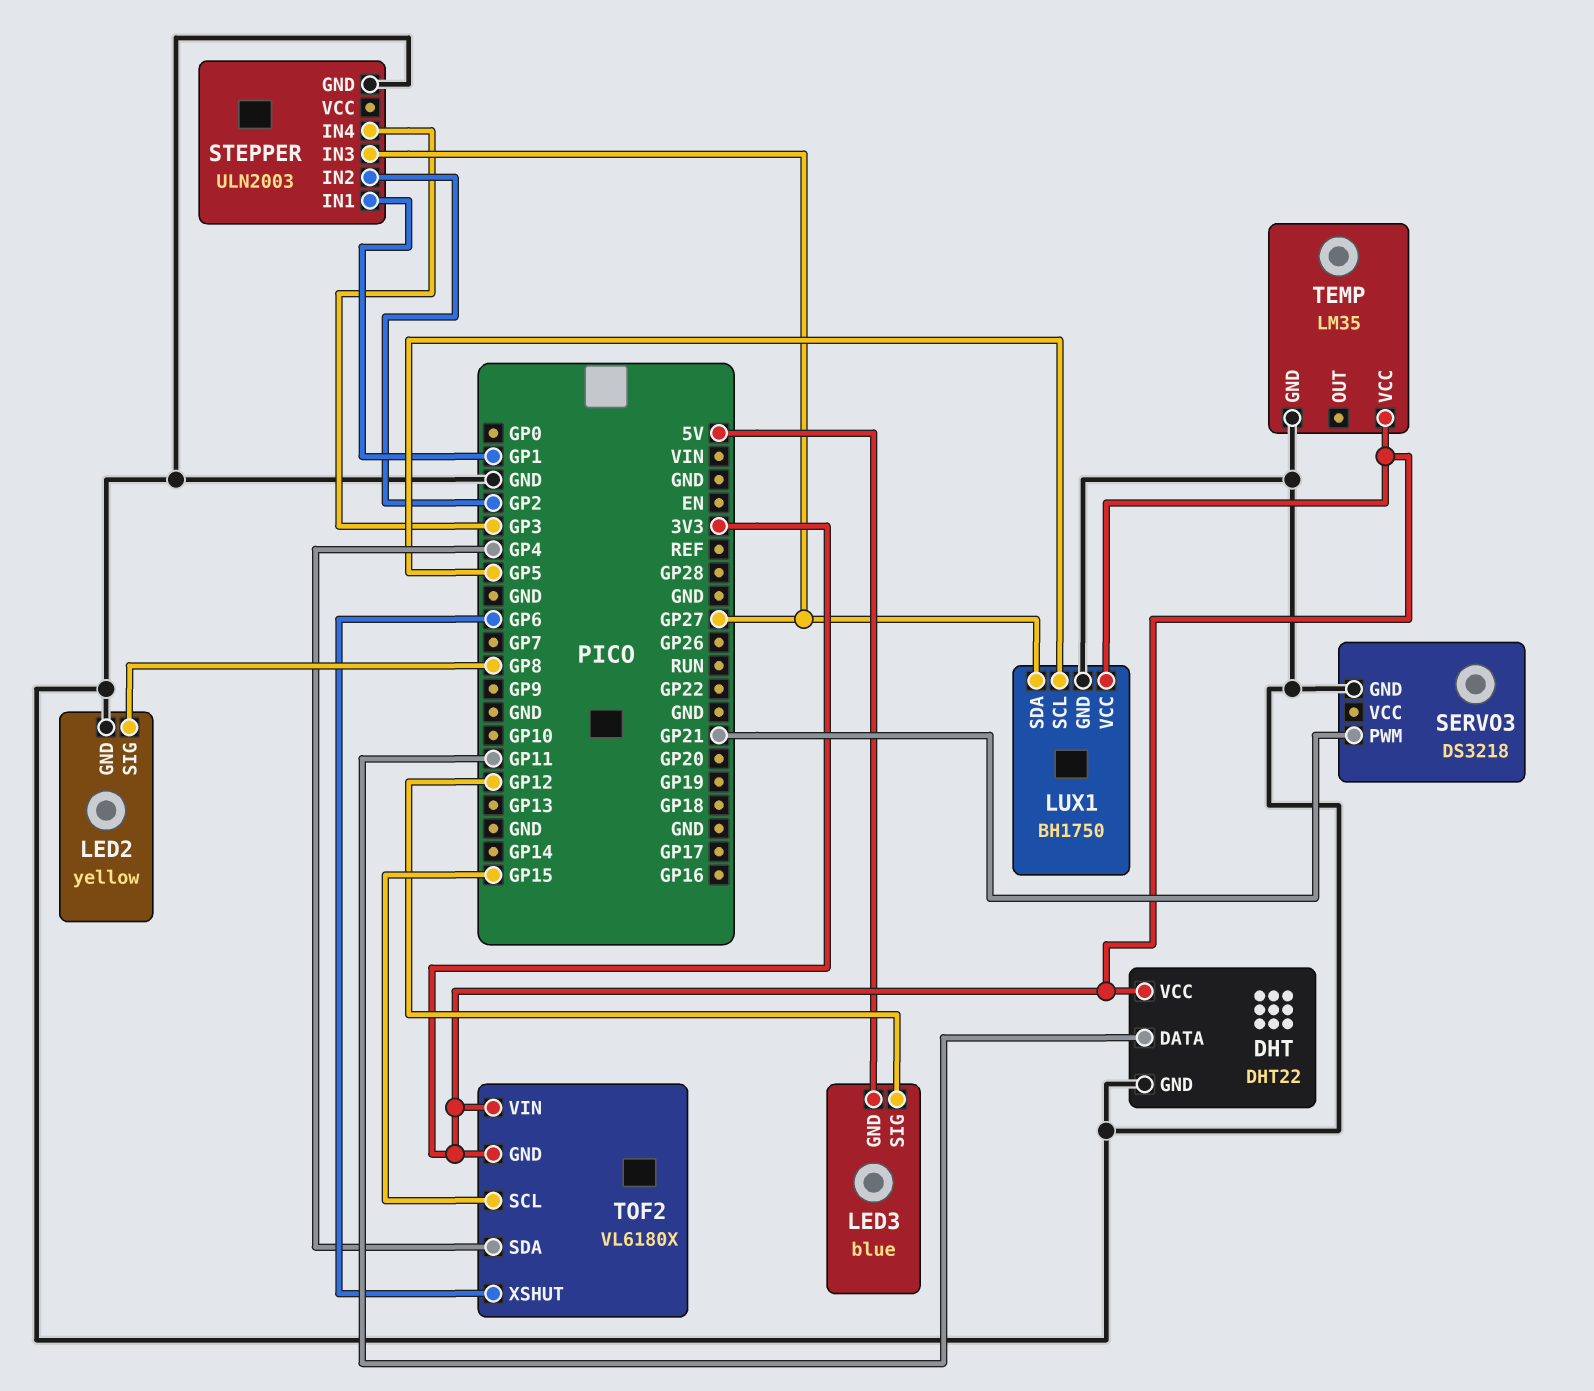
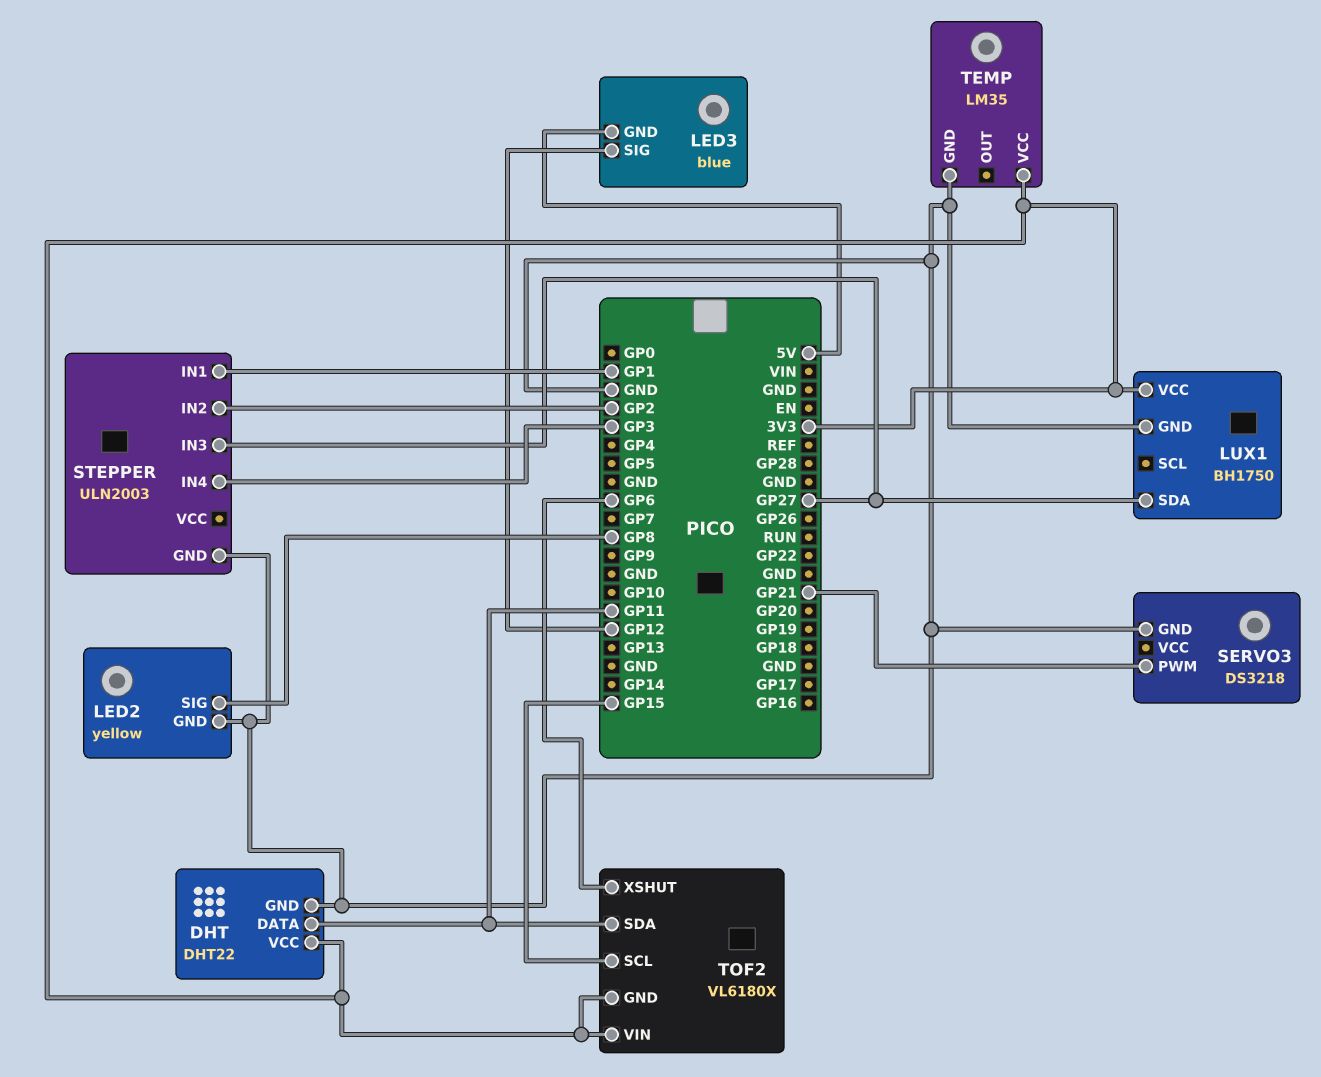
LUX1 pin SCL: GP5 -> none
TOF2 pin SDA: GP4 -> GP11

